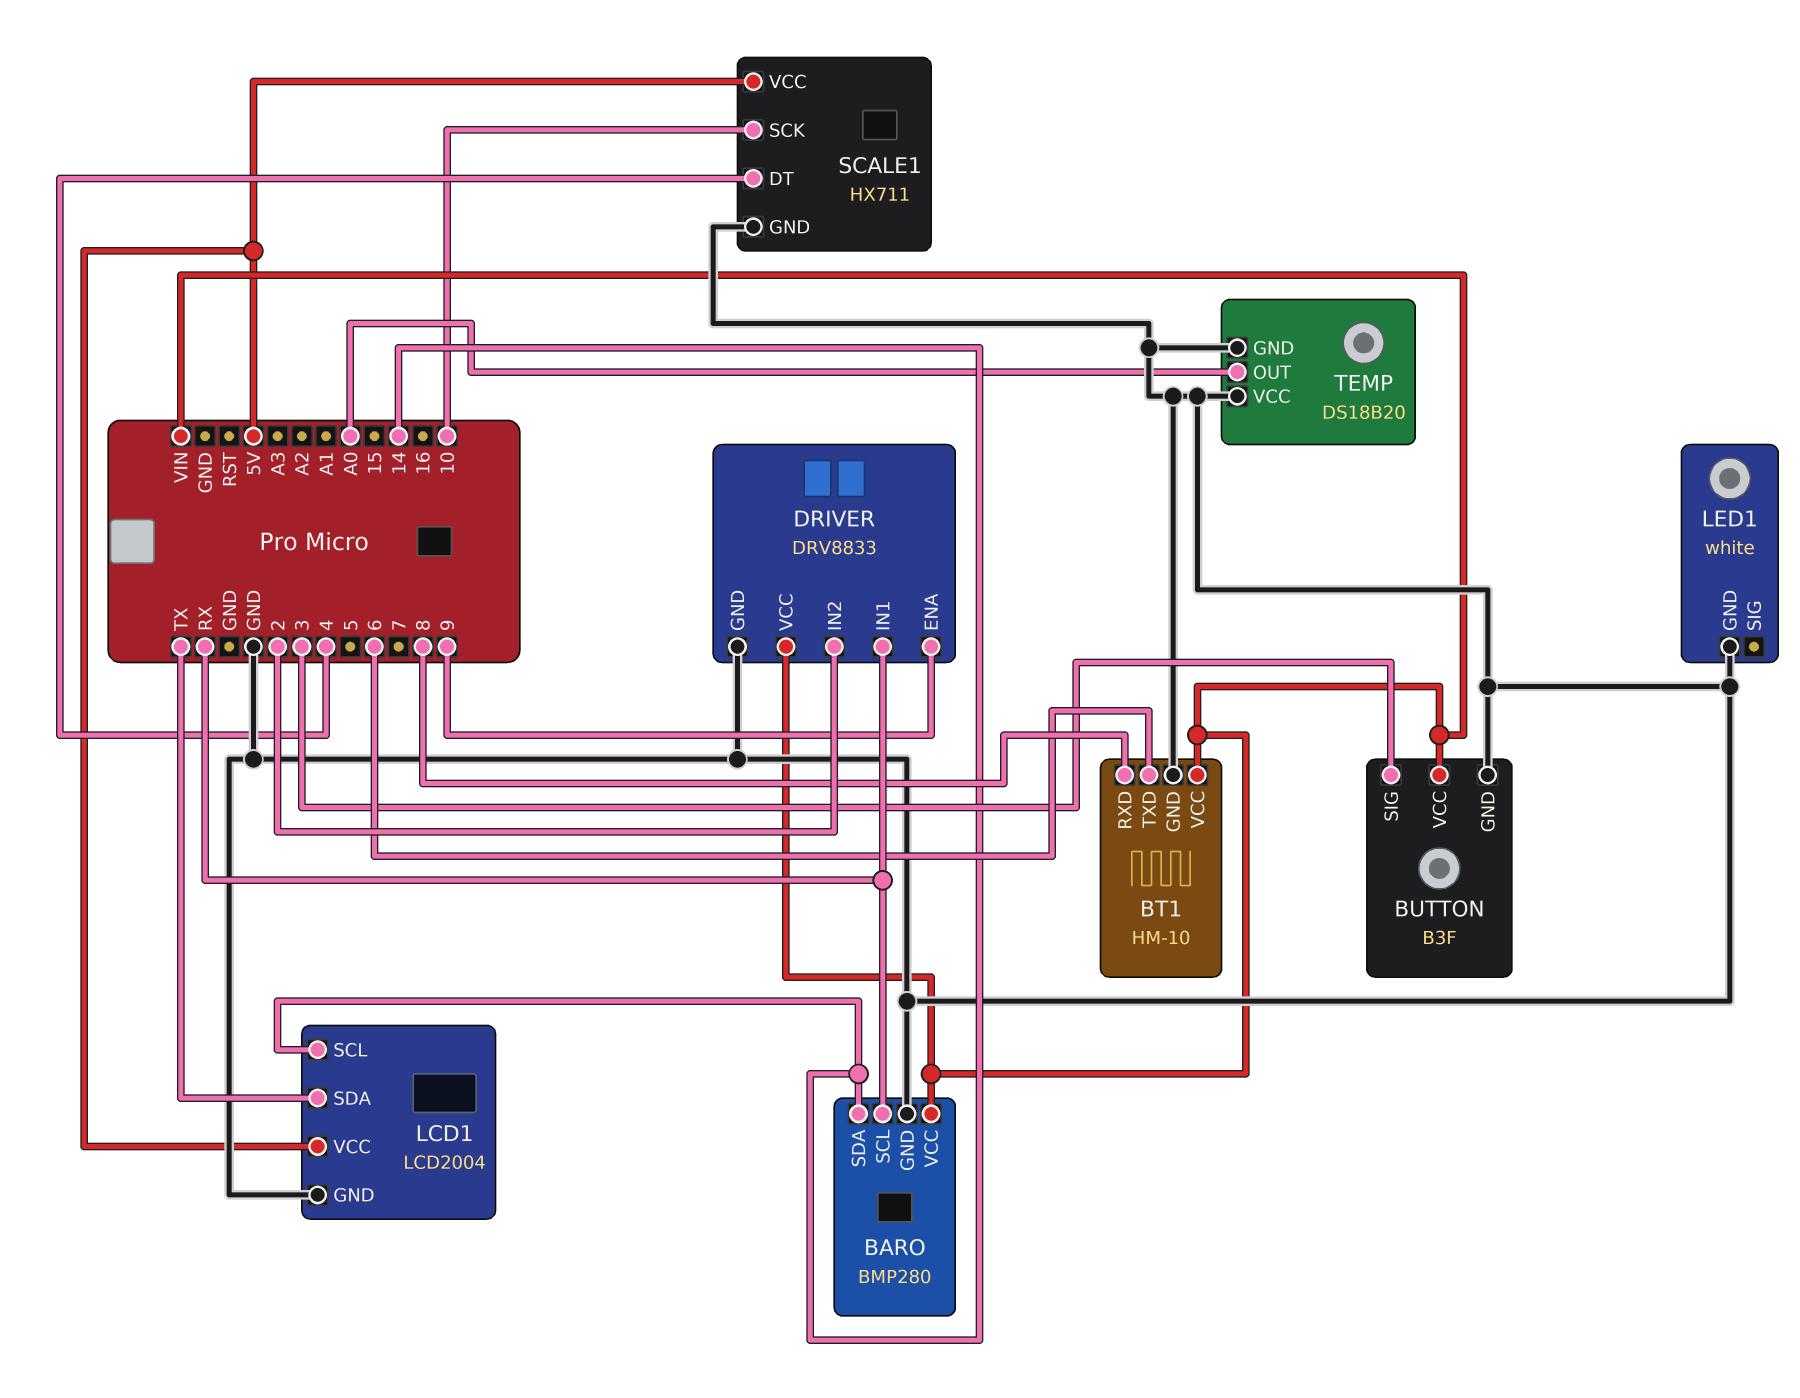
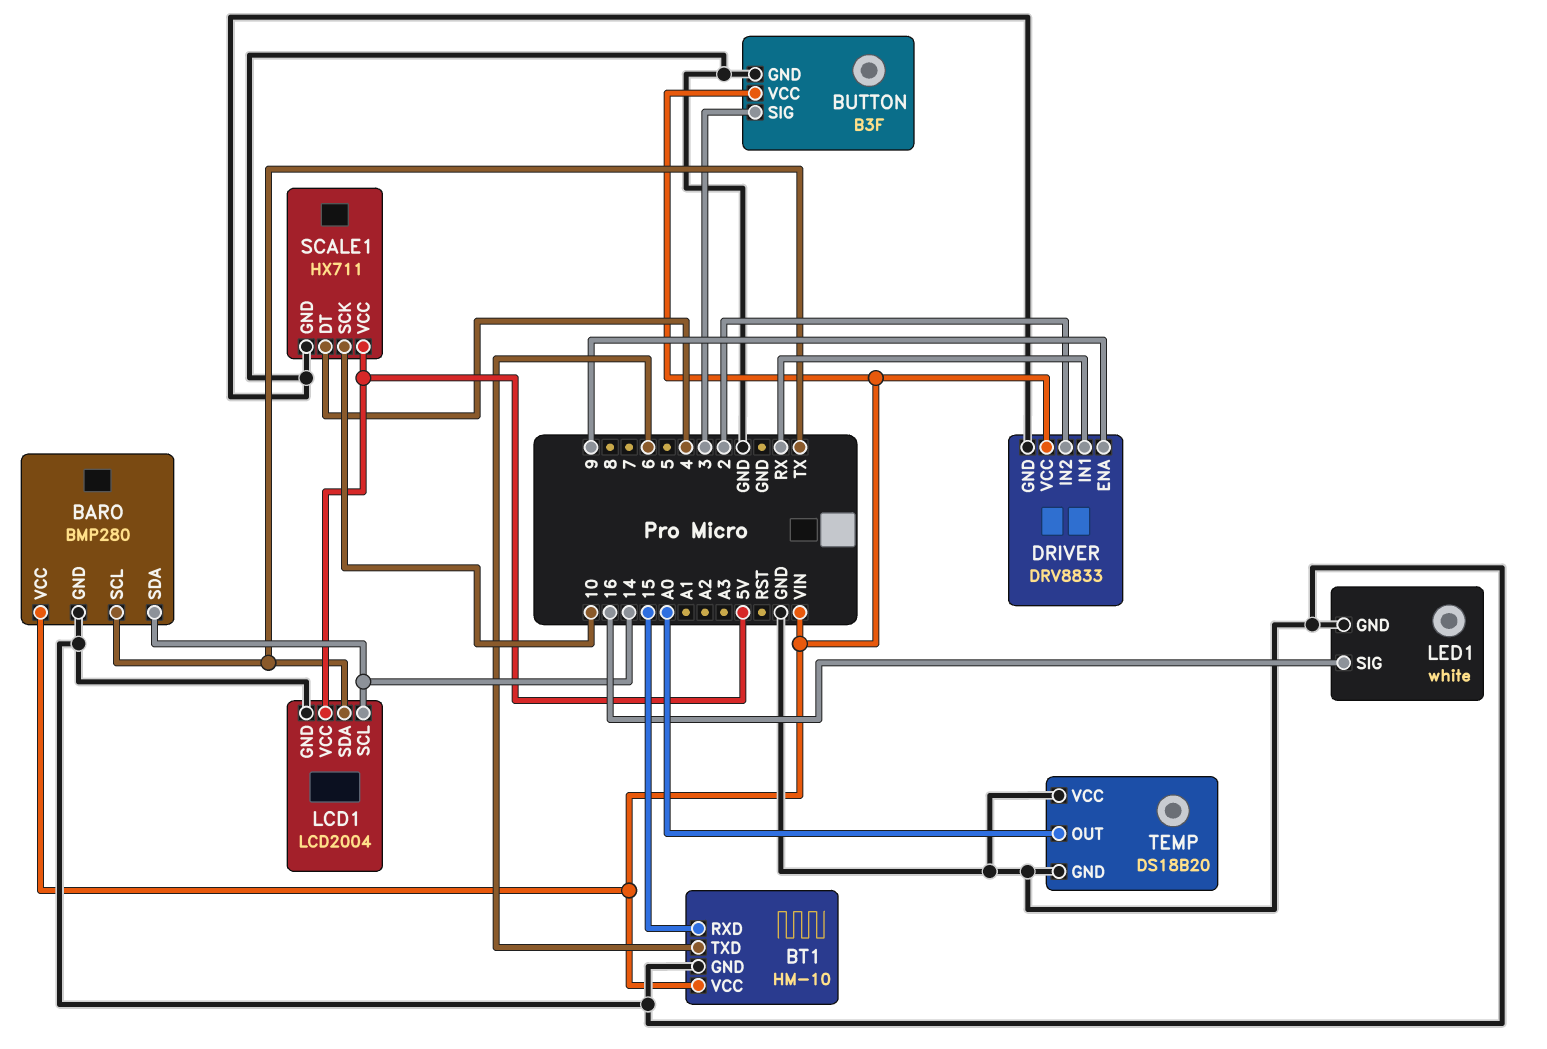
BARO pin SCL: RX -> TX
BT1 pin RXD: 8 -> 15
LED1 pin SIG: none -> 16

